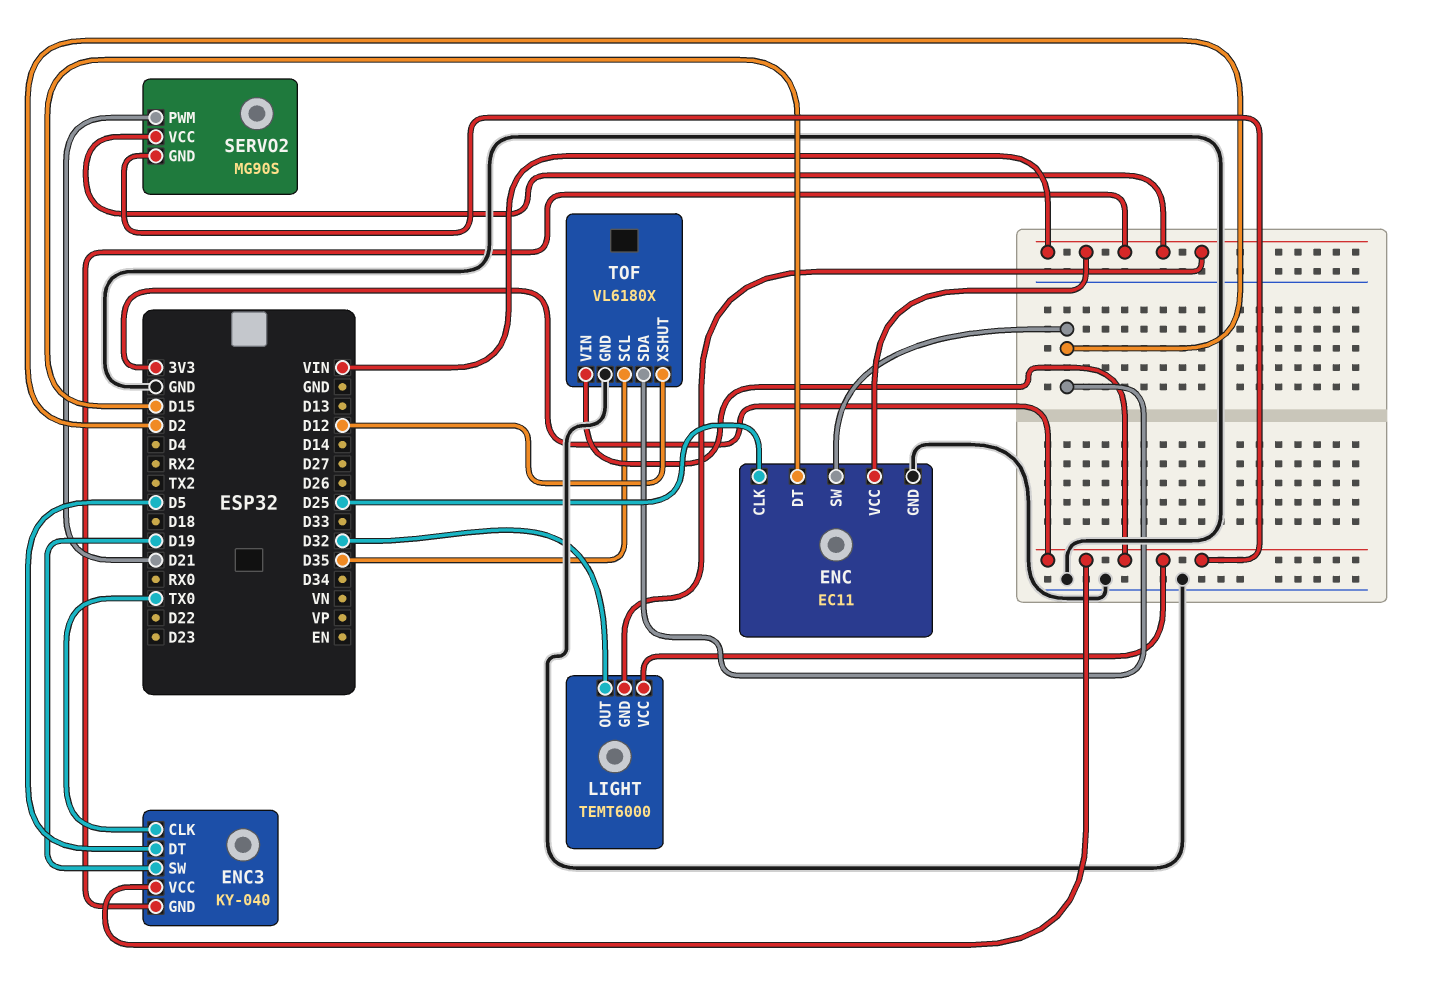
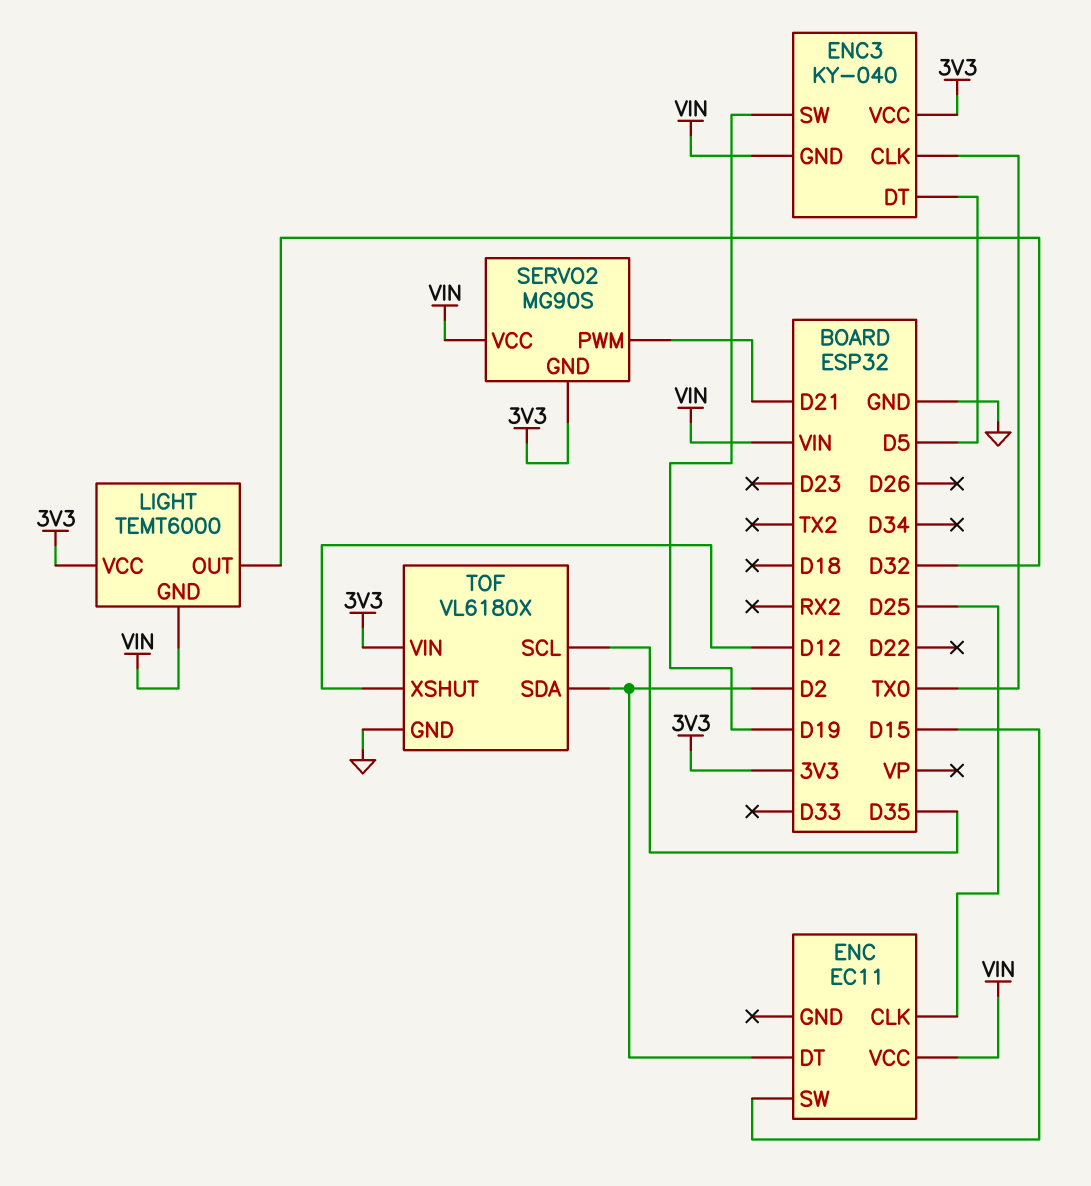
ENC pin DT: D15 -> D2
ENC pin GND: GND -> none
ENC pin SW: D2 -> D15

